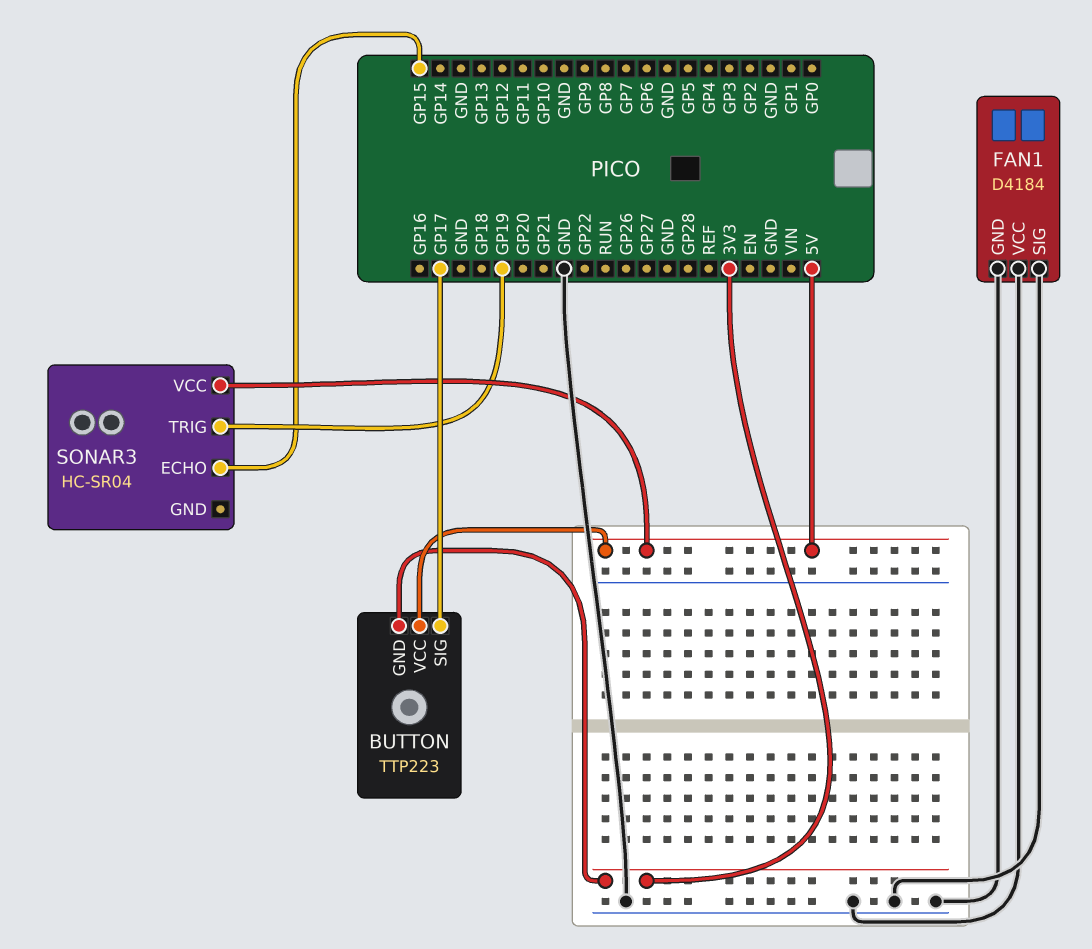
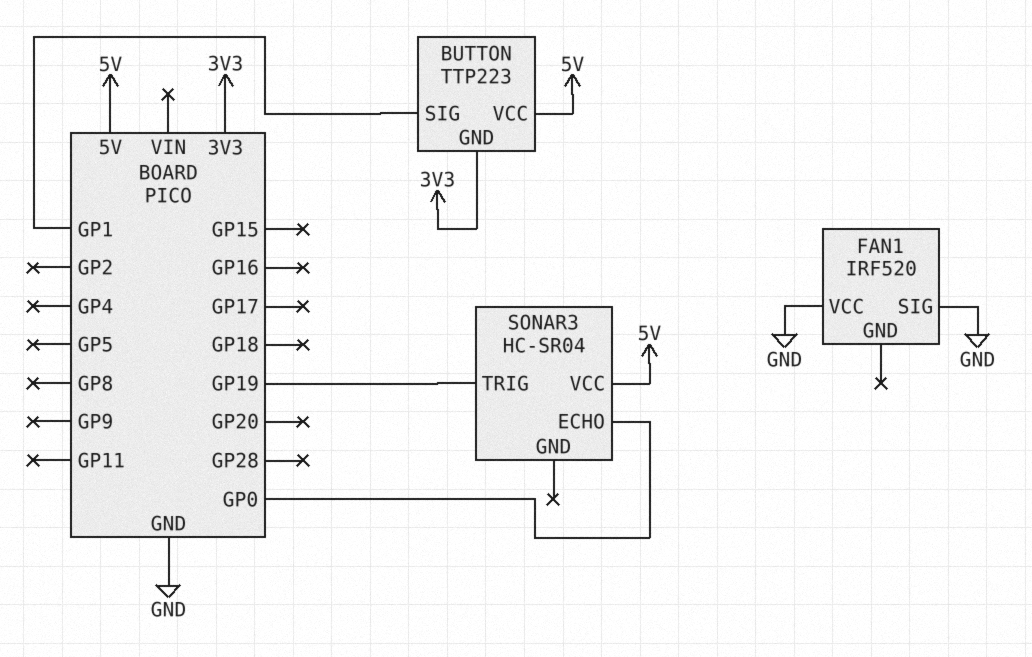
BUTTON pin SIG: GP17 -> GP1
FAN1: D4184 -> IRF520
FAN1 pin GND: GND -> none
SONAR3 pin ECHO: GP15 -> GP0

